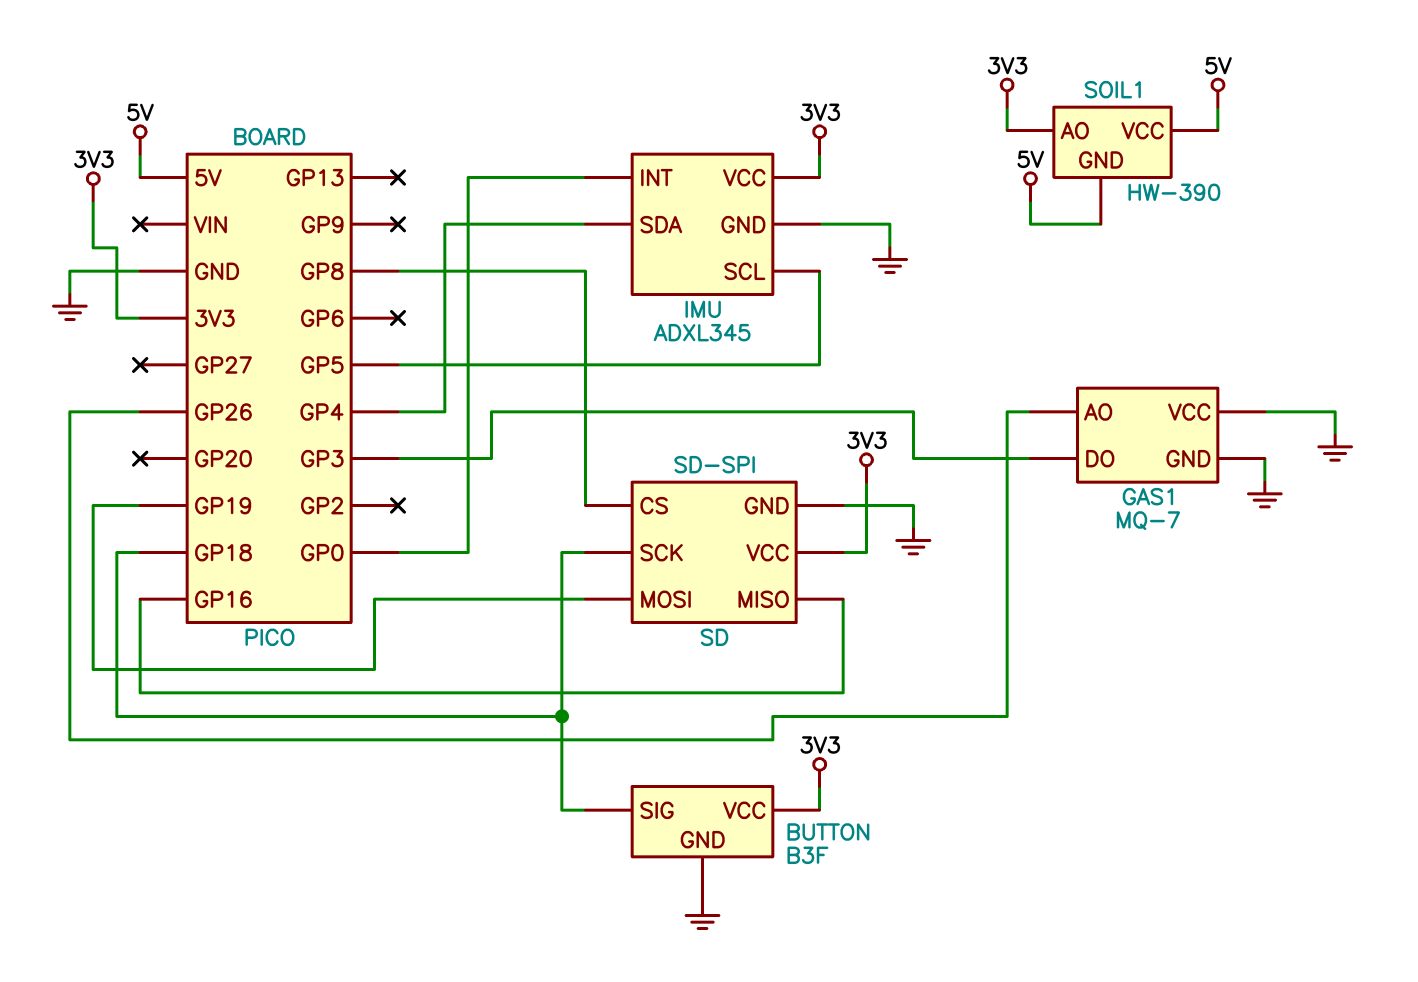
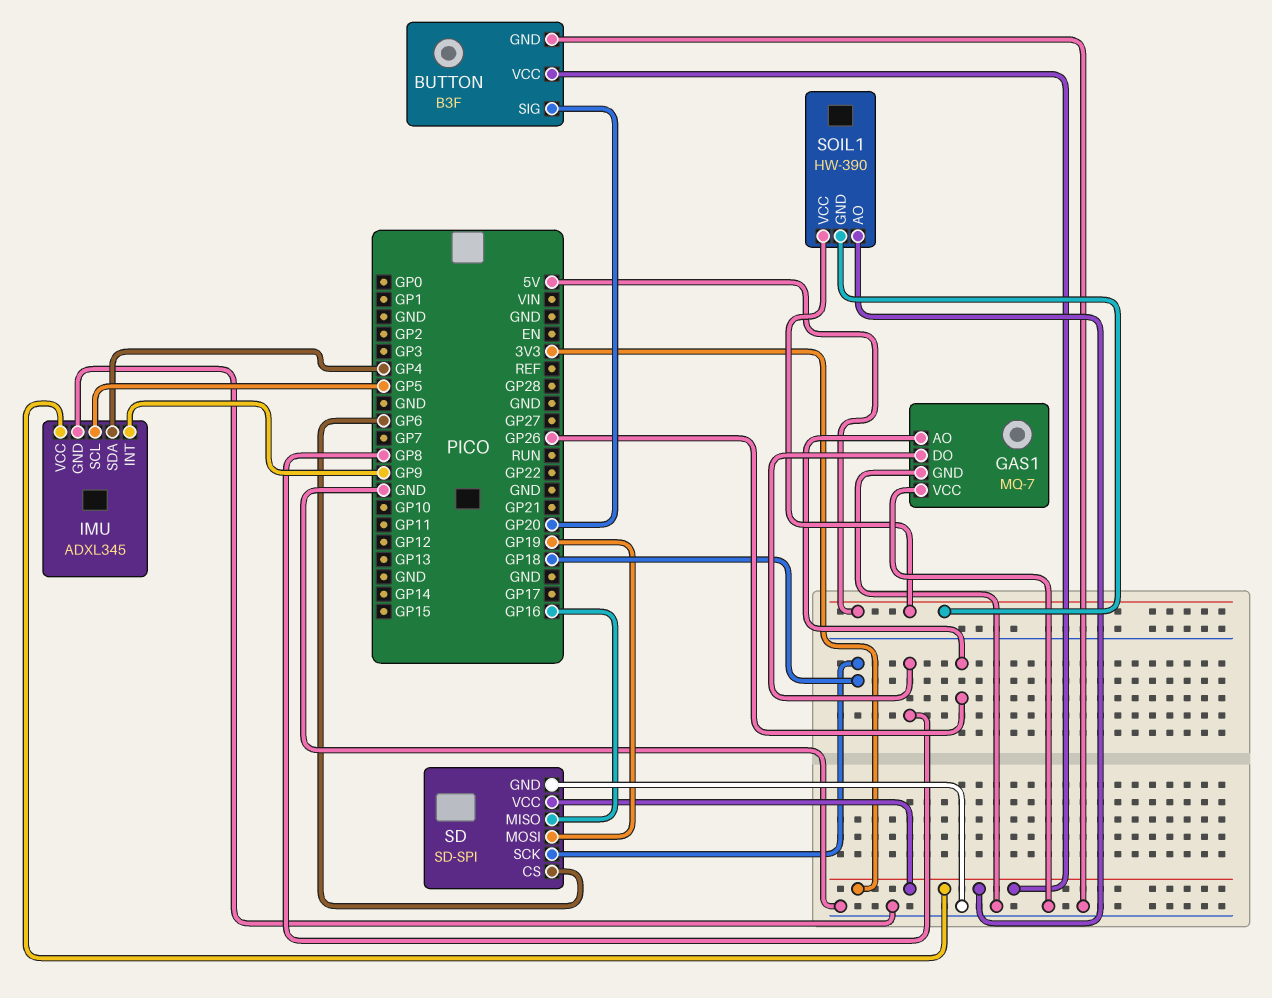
BUTTON pin SIG: GP18 -> GP20
GAS1 pin DO: GP3 -> GP8
IMU pin INT: GP0 -> GP9
SD pin CS: GP8 -> GP6

